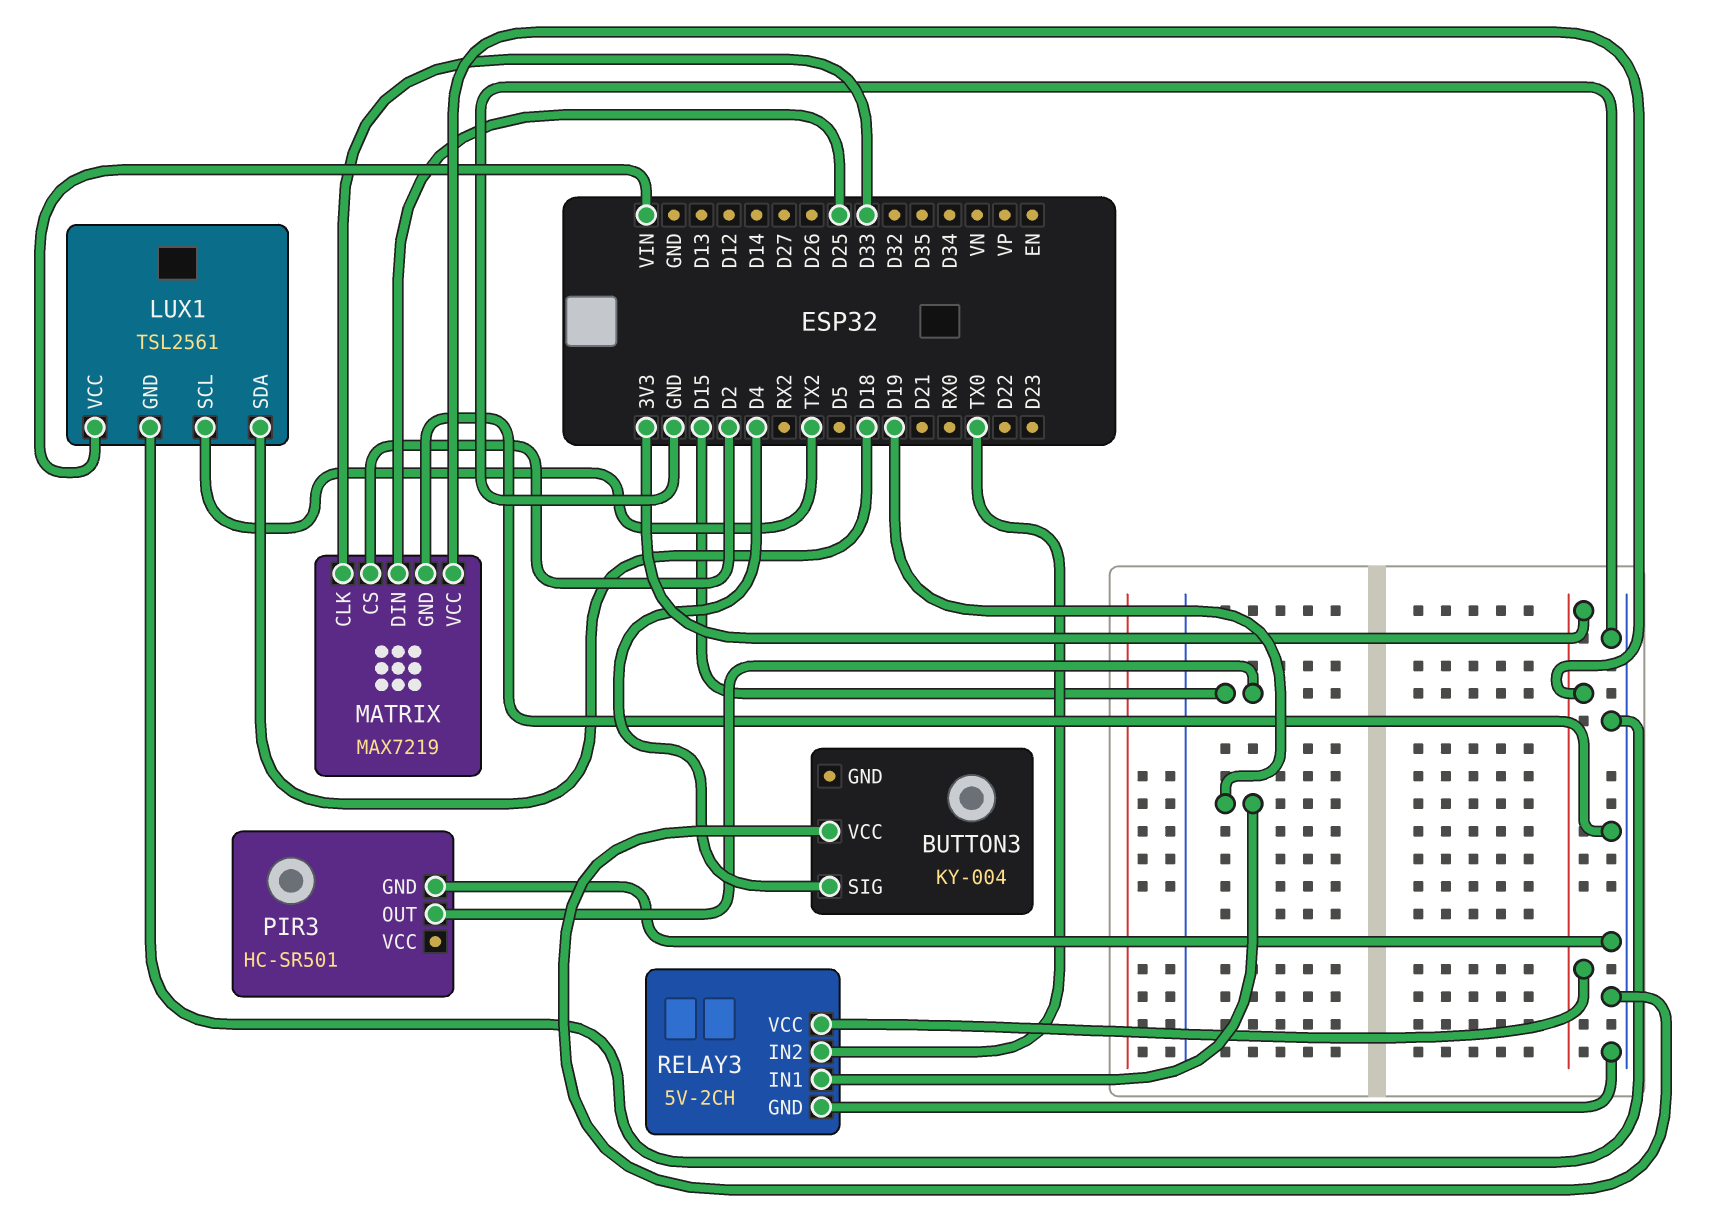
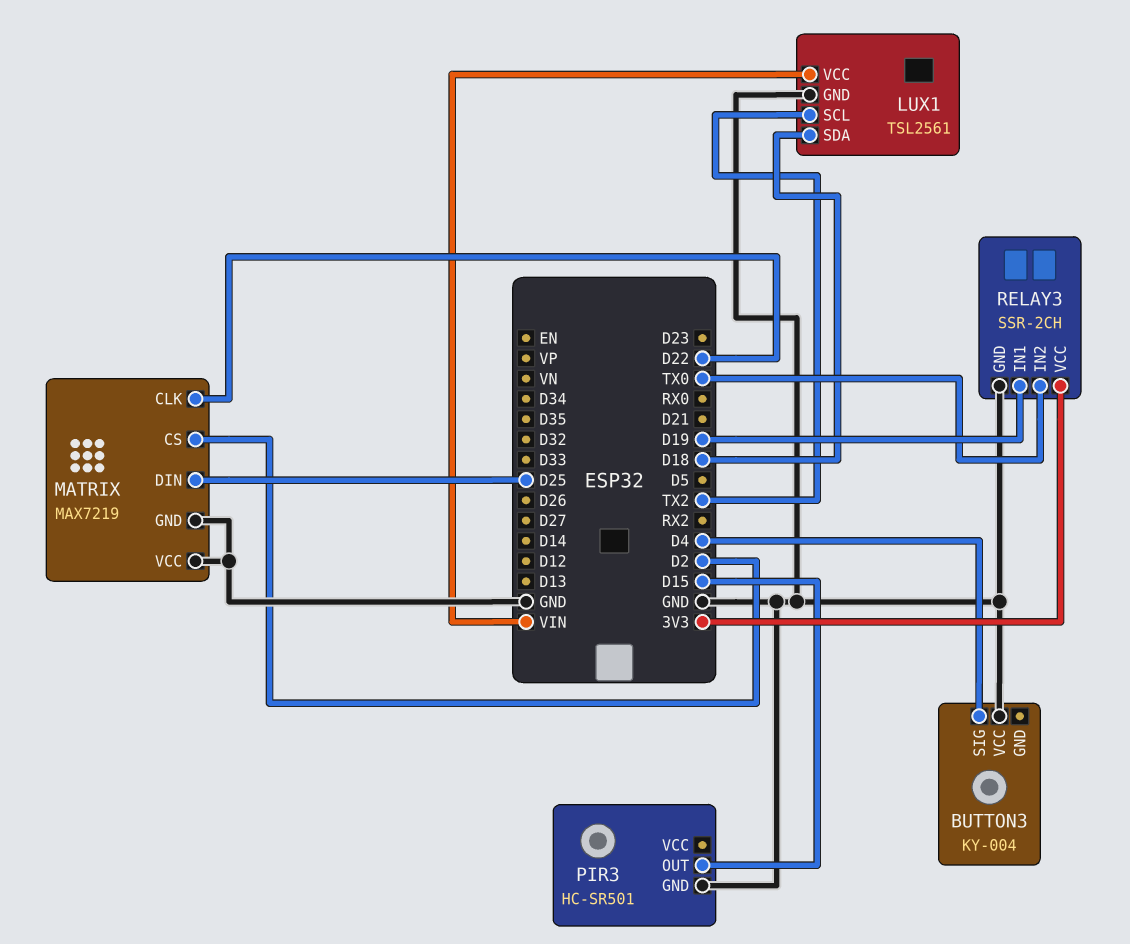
MATRIX pin CLK: D33 -> D22
MATRIX pin VCC: 3V3 -> GND
RELAY3: 5V-2CH -> SSR-2CH

